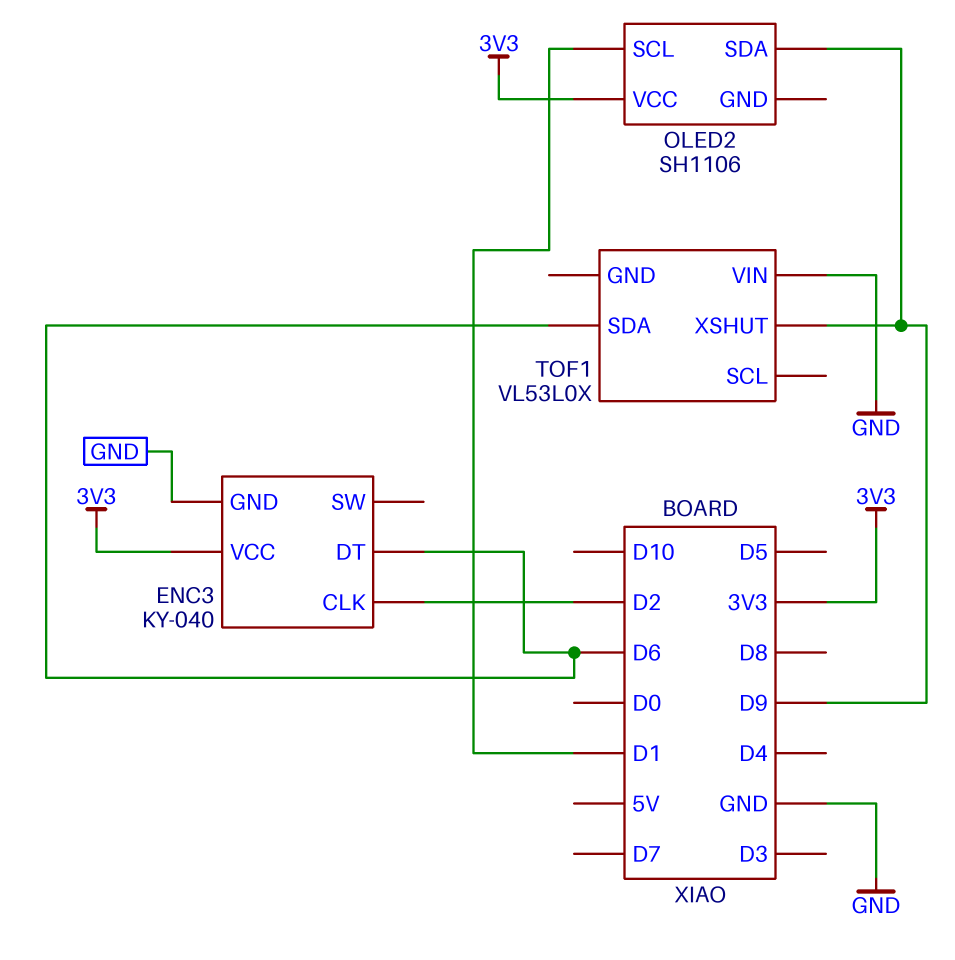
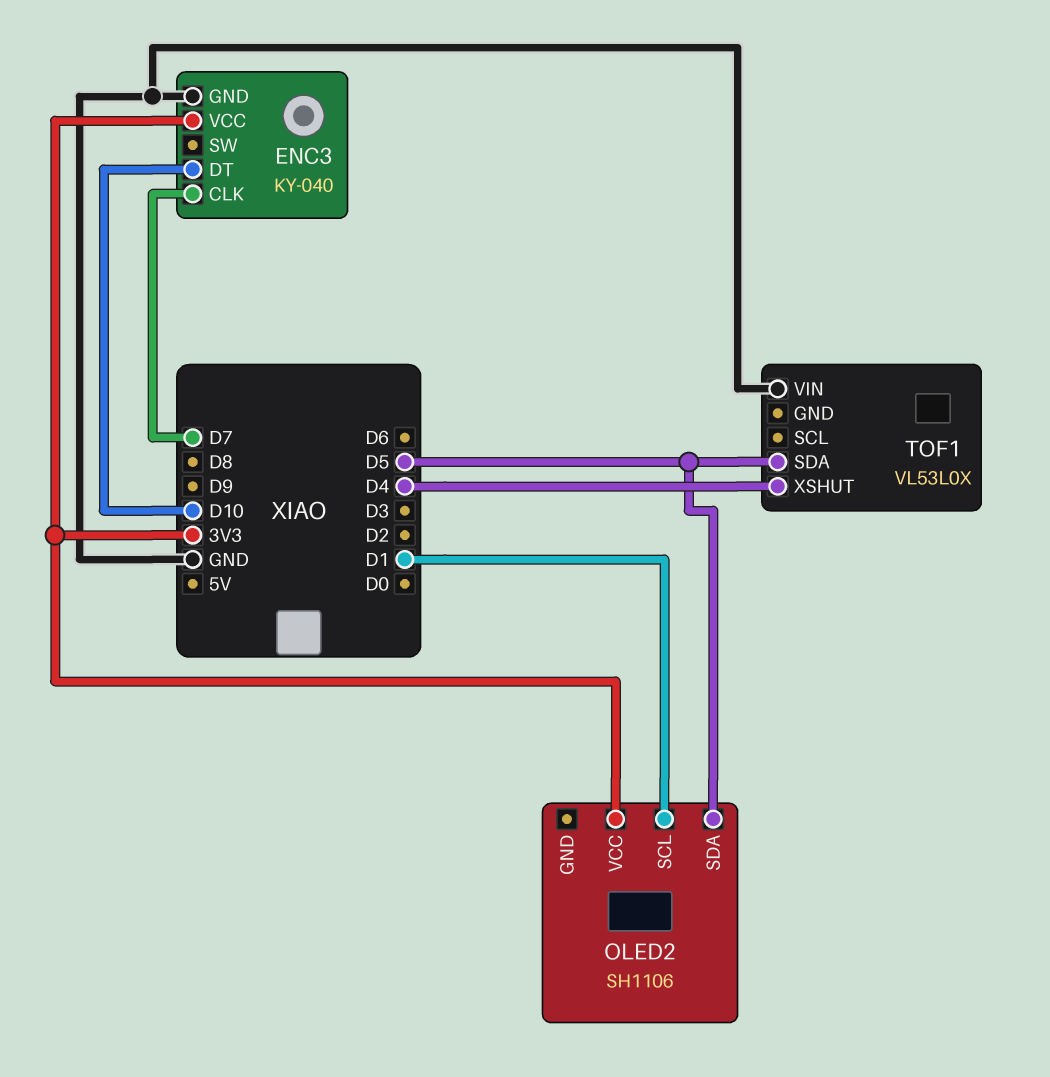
ENC3 pin CLK: D2 -> D7
ENC3 pin DT: D6 -> D10
OLED2 pin SDA: D9 -> D5
TOF1 pin SDA: D6 -> D5
TOF1 pin XSHUT: D9 -> D4

